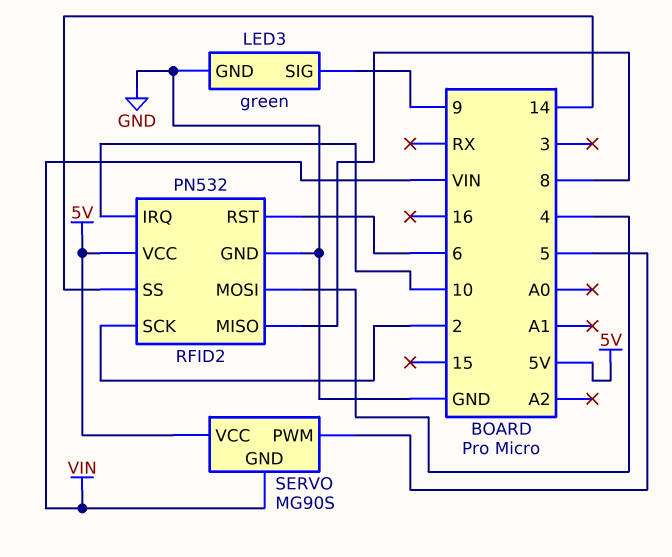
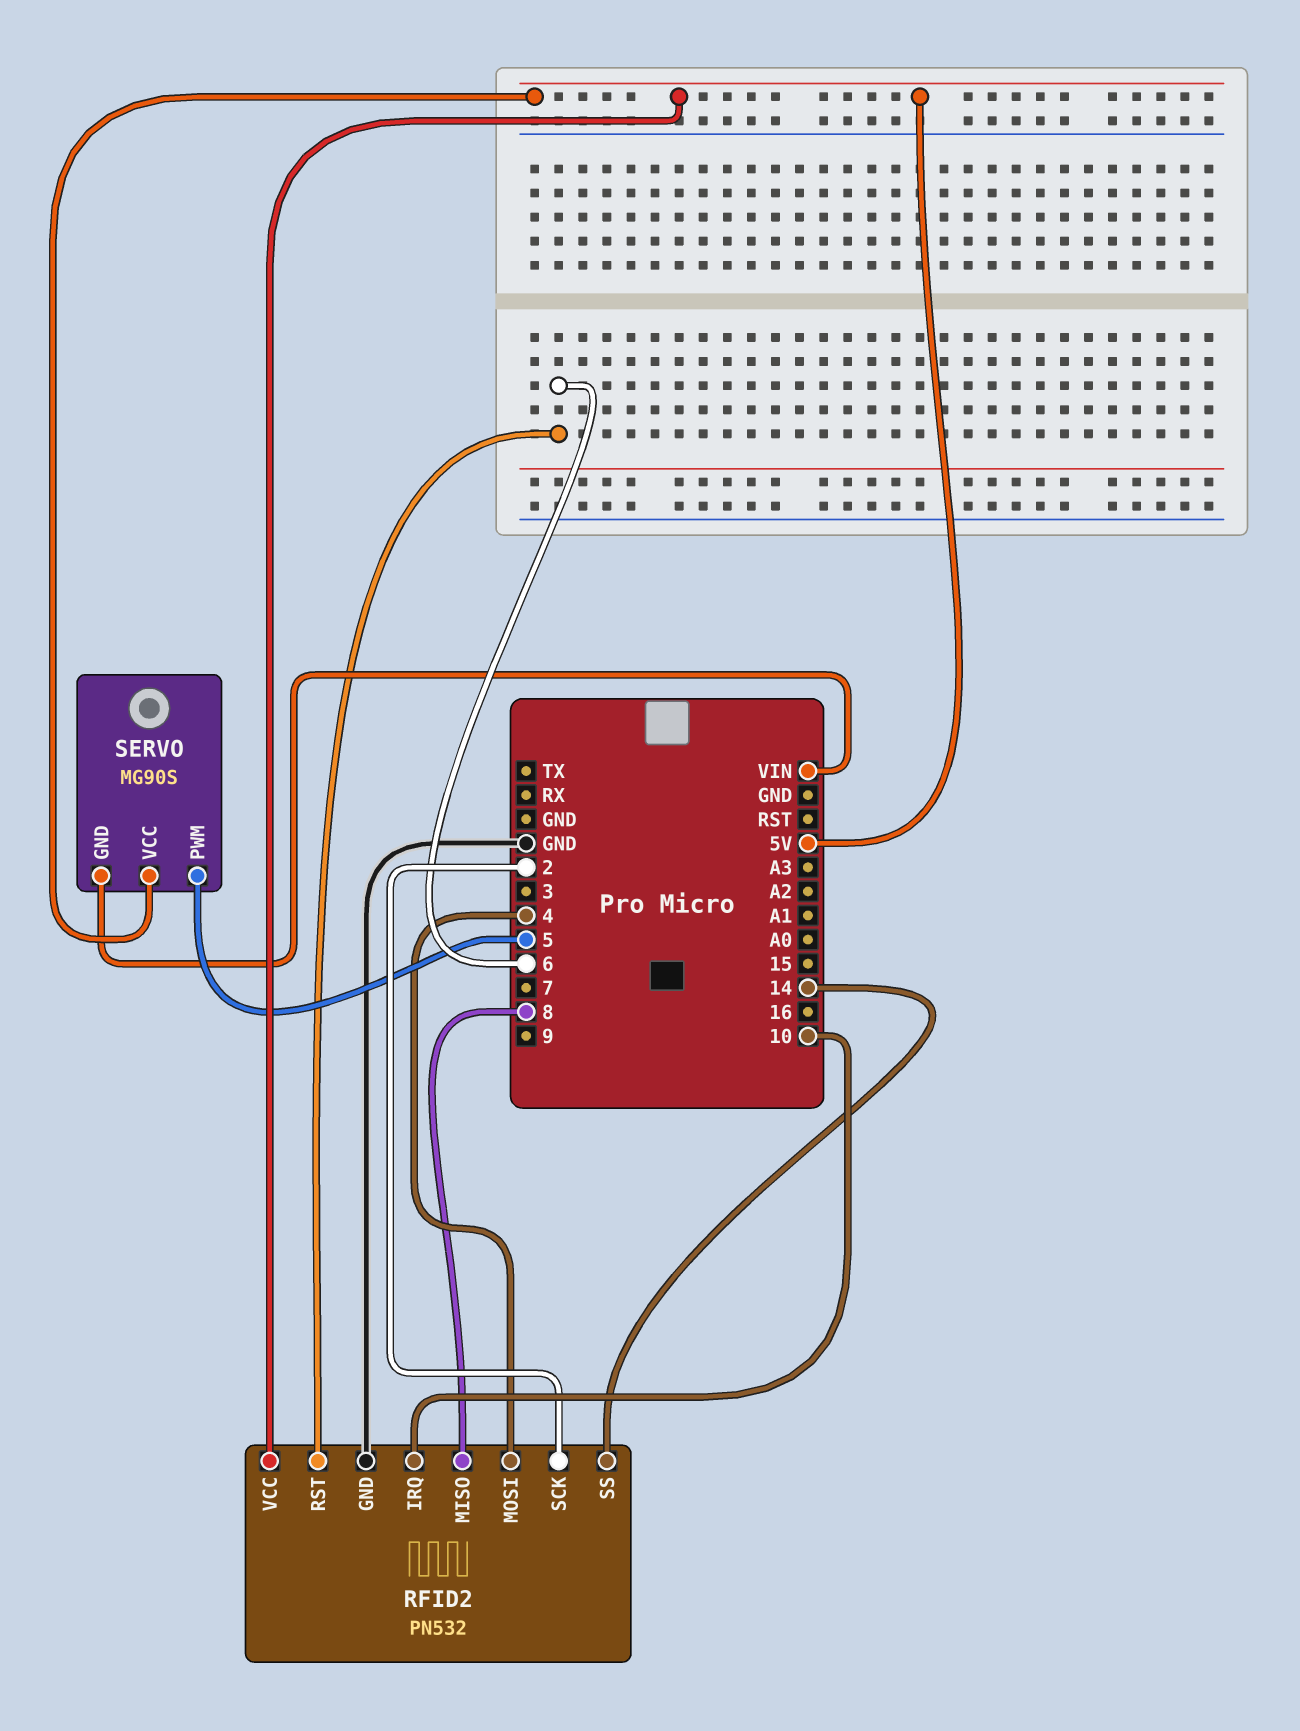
LED3: green -> none
LED3 pin GND: GND -> none
LED3 pin SIG: 9 -> none

